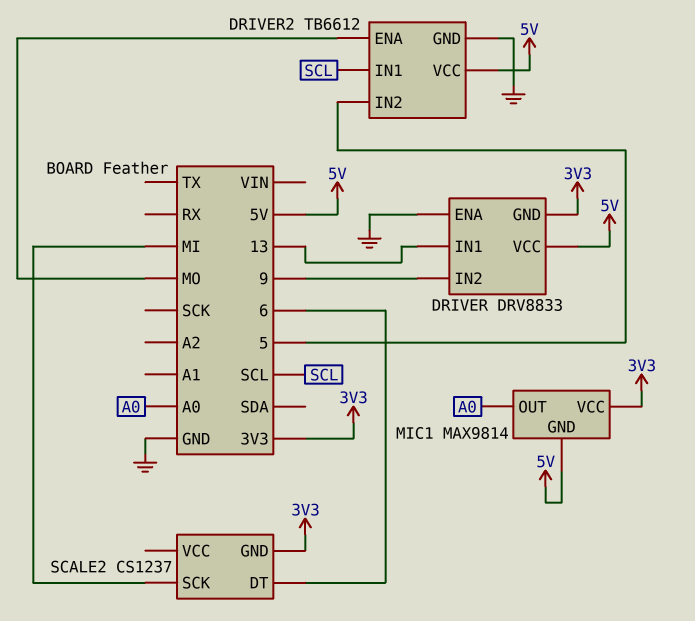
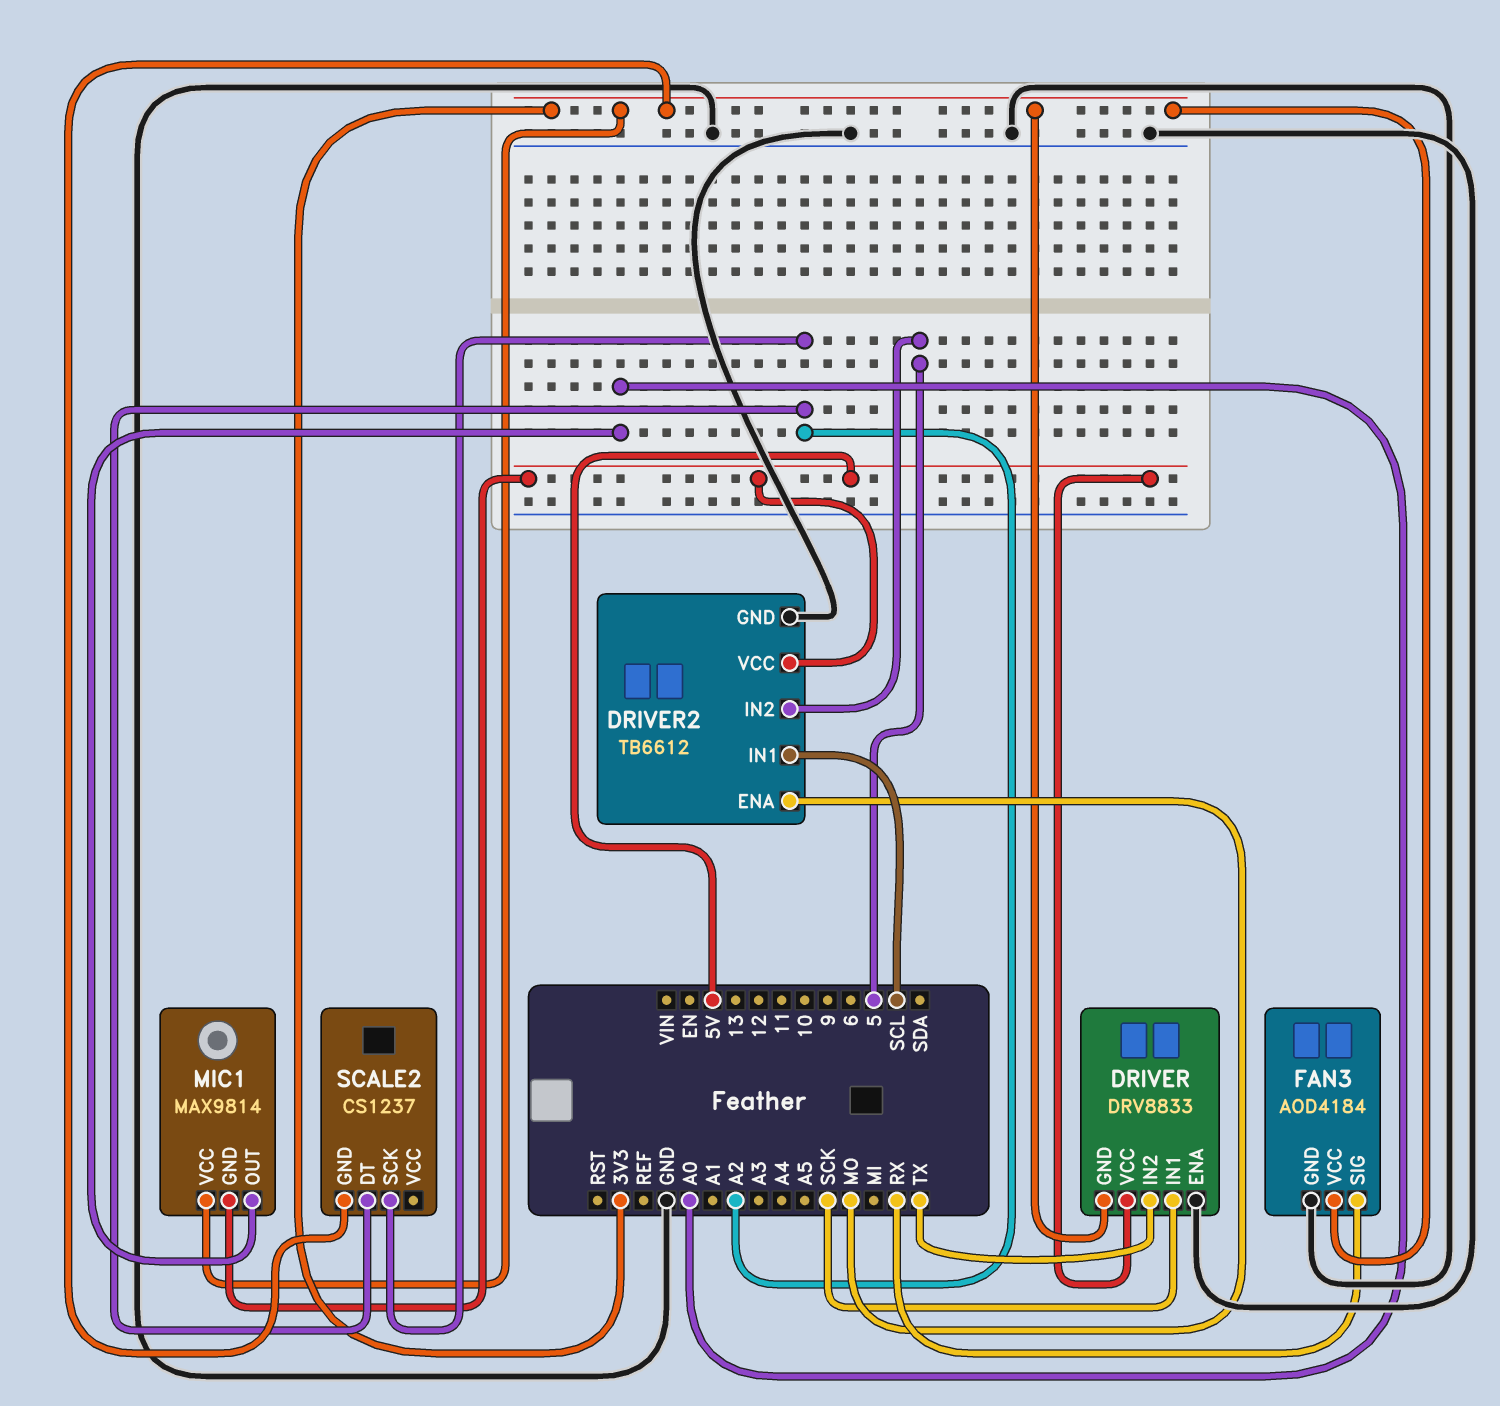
DRIVER pin IN1: 13 -> SCK
DRIVER pin IN2: 9 -> TX
FAN3: none -> AOD4184
FAN3 pin GND: none -> GND
FAN3 pin SIG: none -> RX
FAN3 pin VCC: none -> 3V3
SCALE2 pin DT: 6 -> A2
SCALE2 pin SCK: MI -> A2

